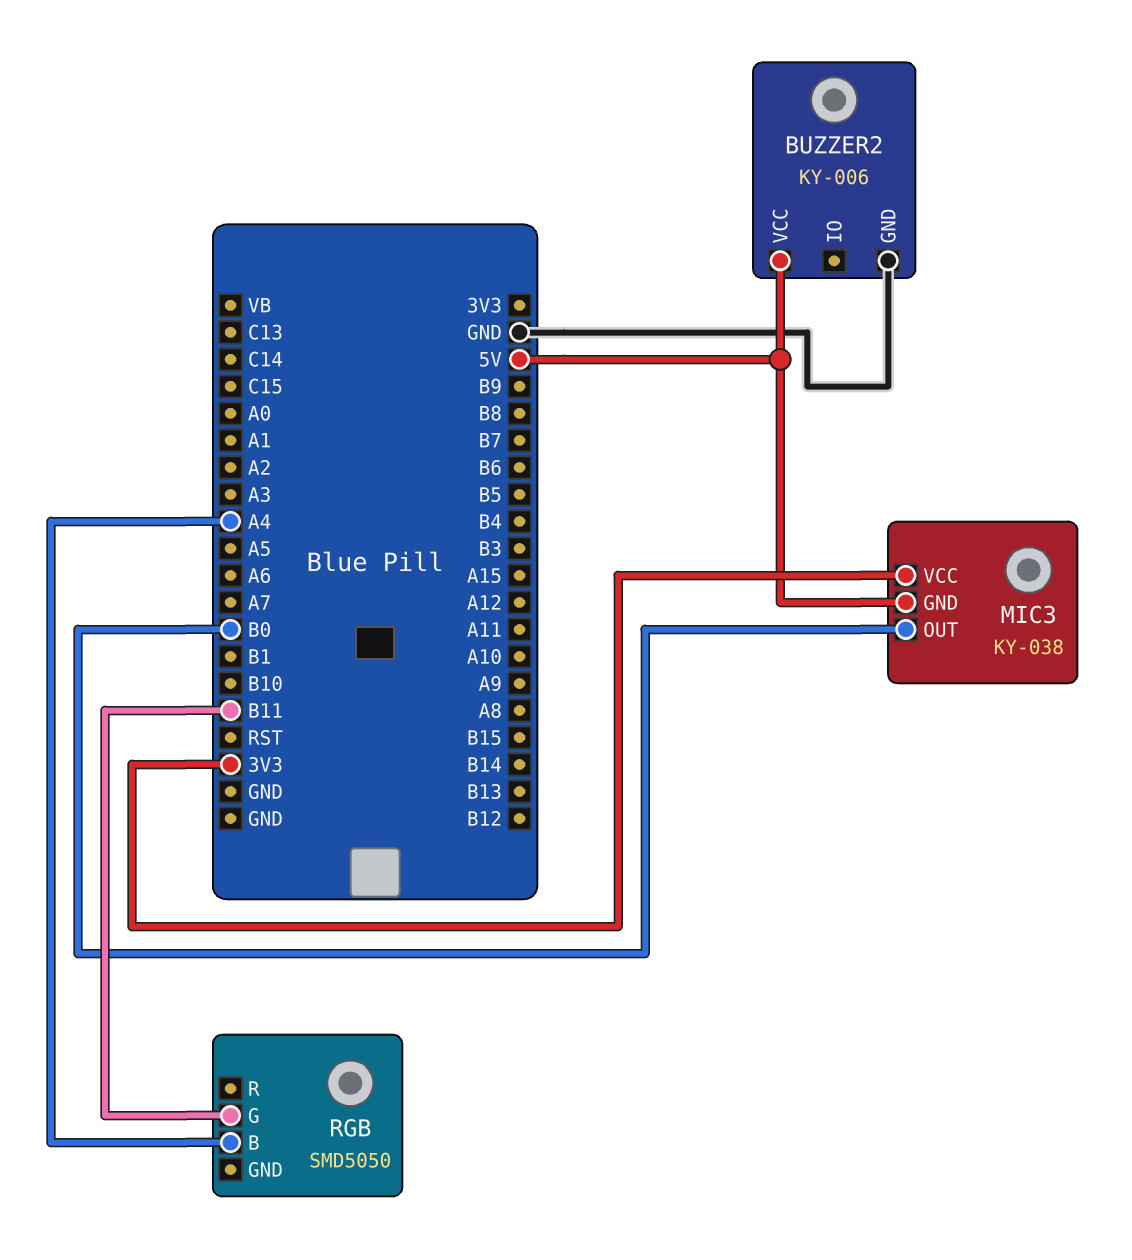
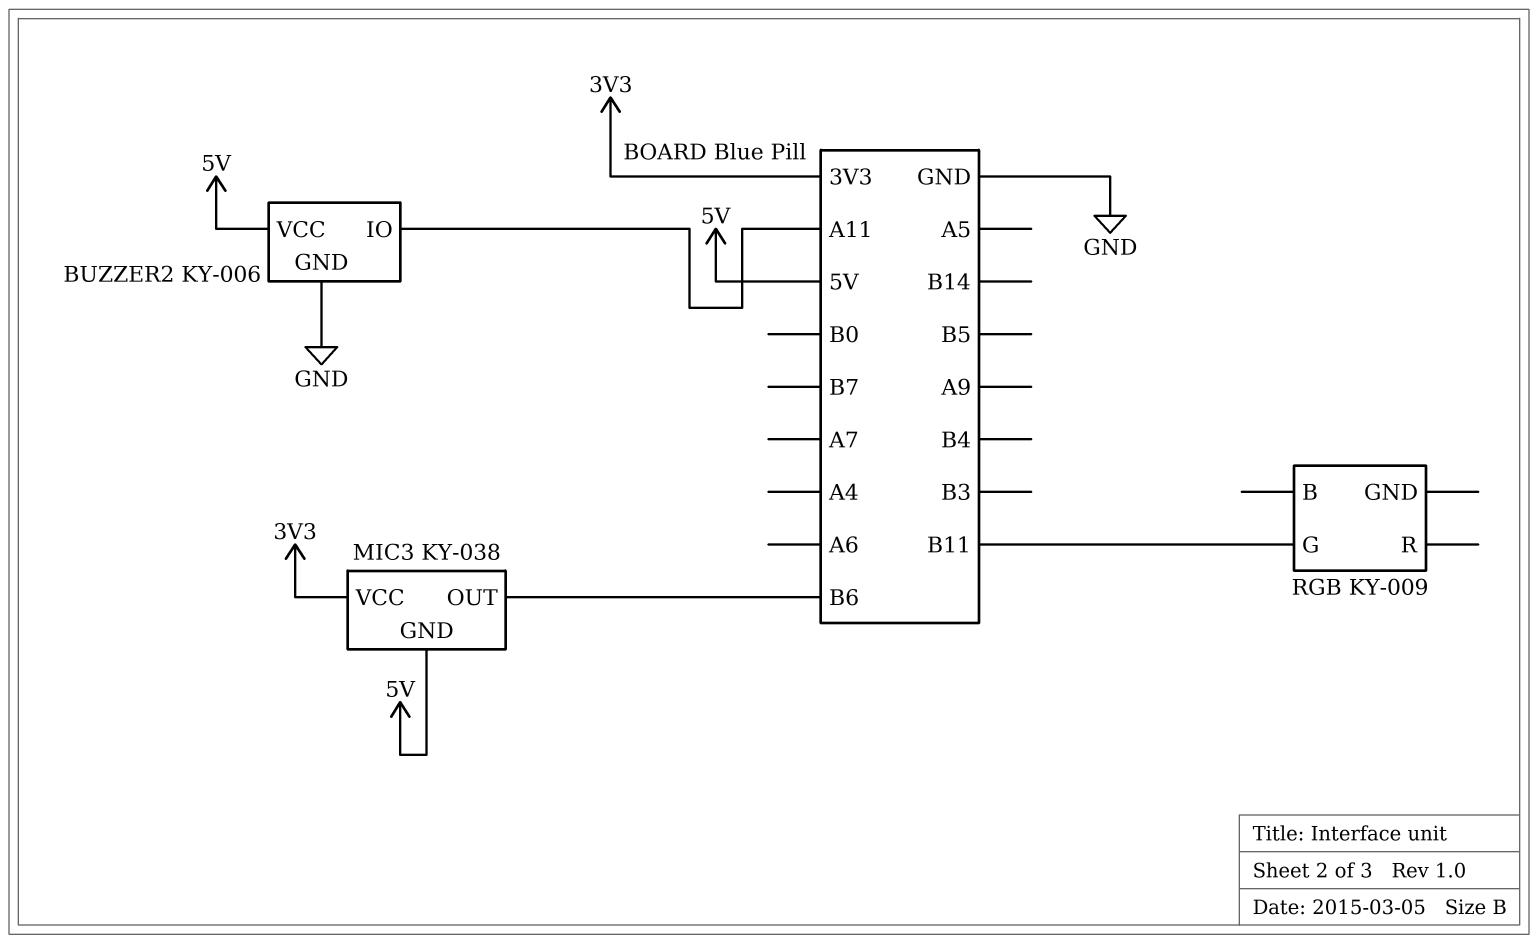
BUZZER2 pin IO: none -> A11
MIC3 pin OUT: B0 -> B6
RGB: SMD5050 -> KY-009
RGB pin B: A4 -> none

